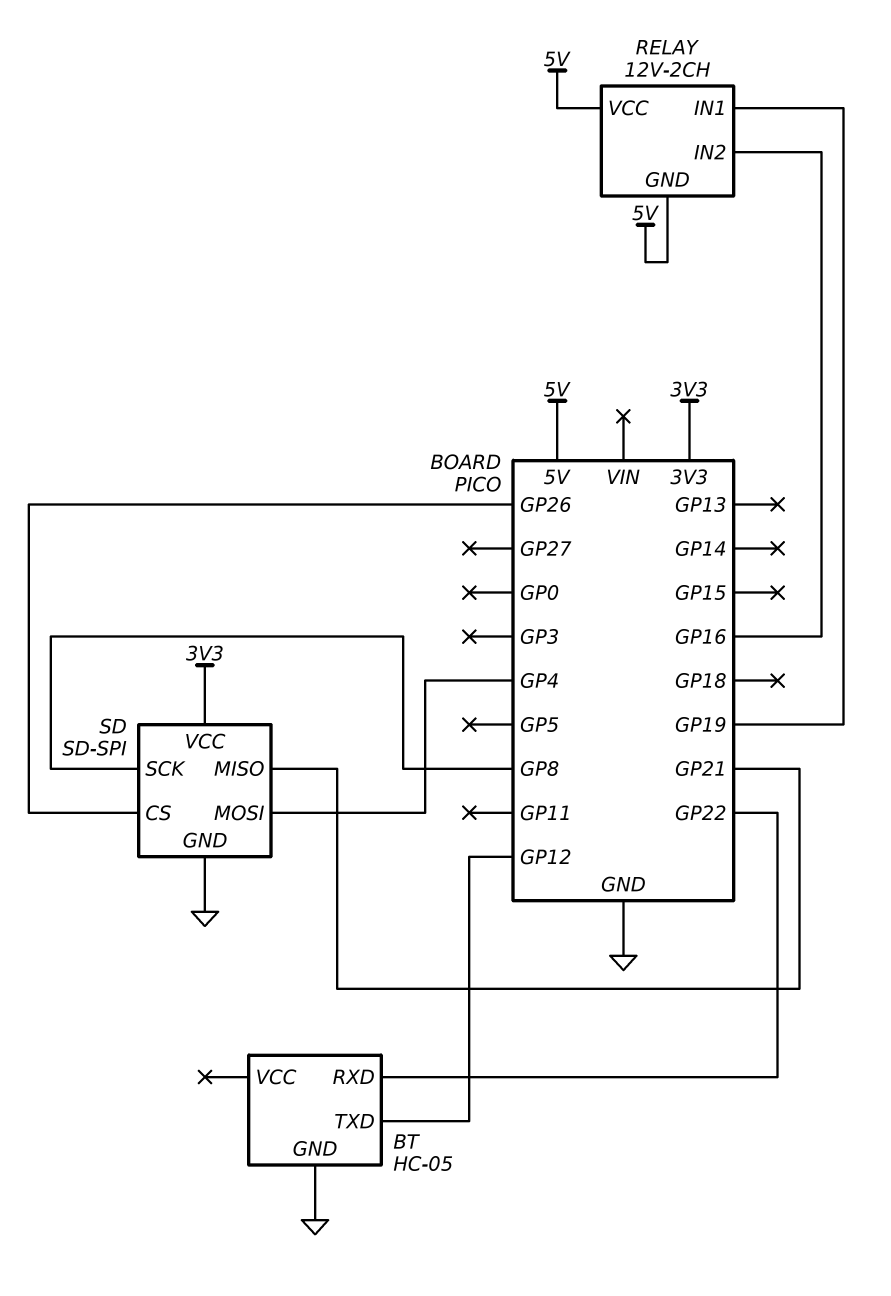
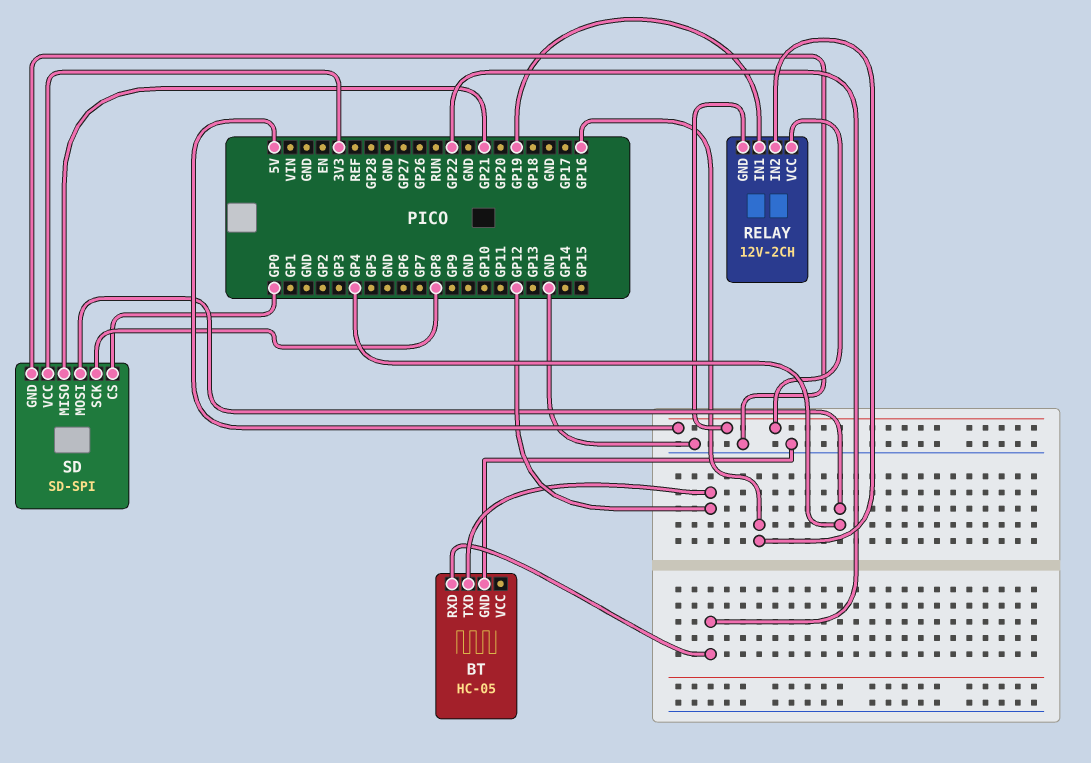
SD pin CS: GP26 -> GP0

